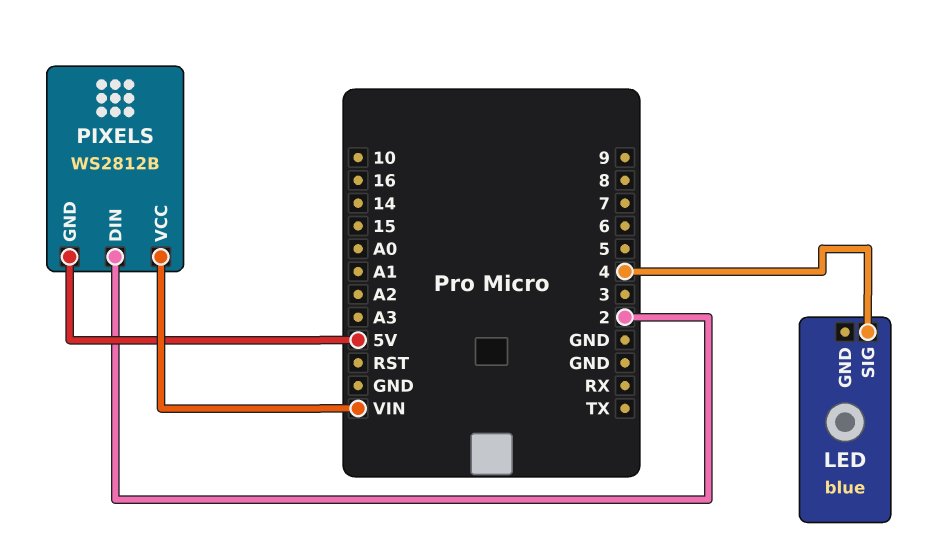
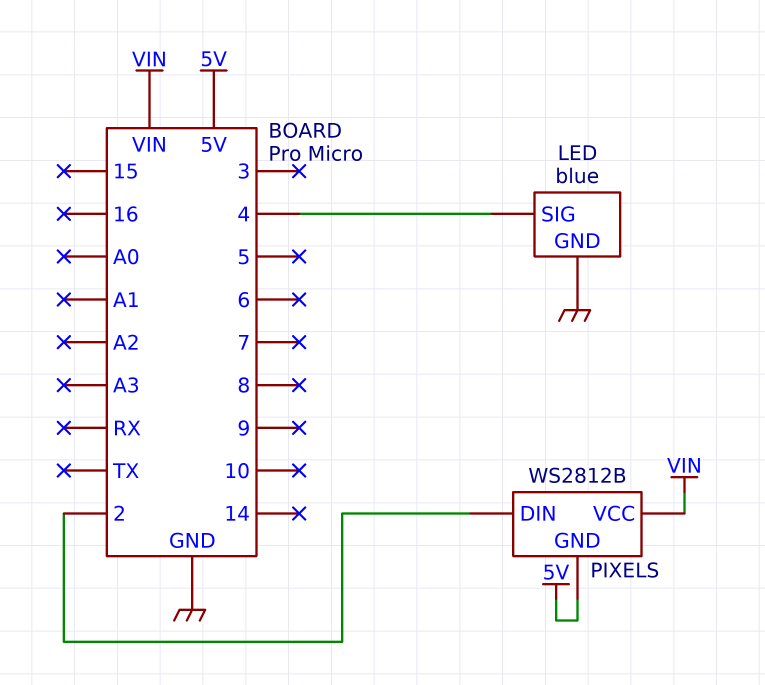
LED pin GND: none -> GND

